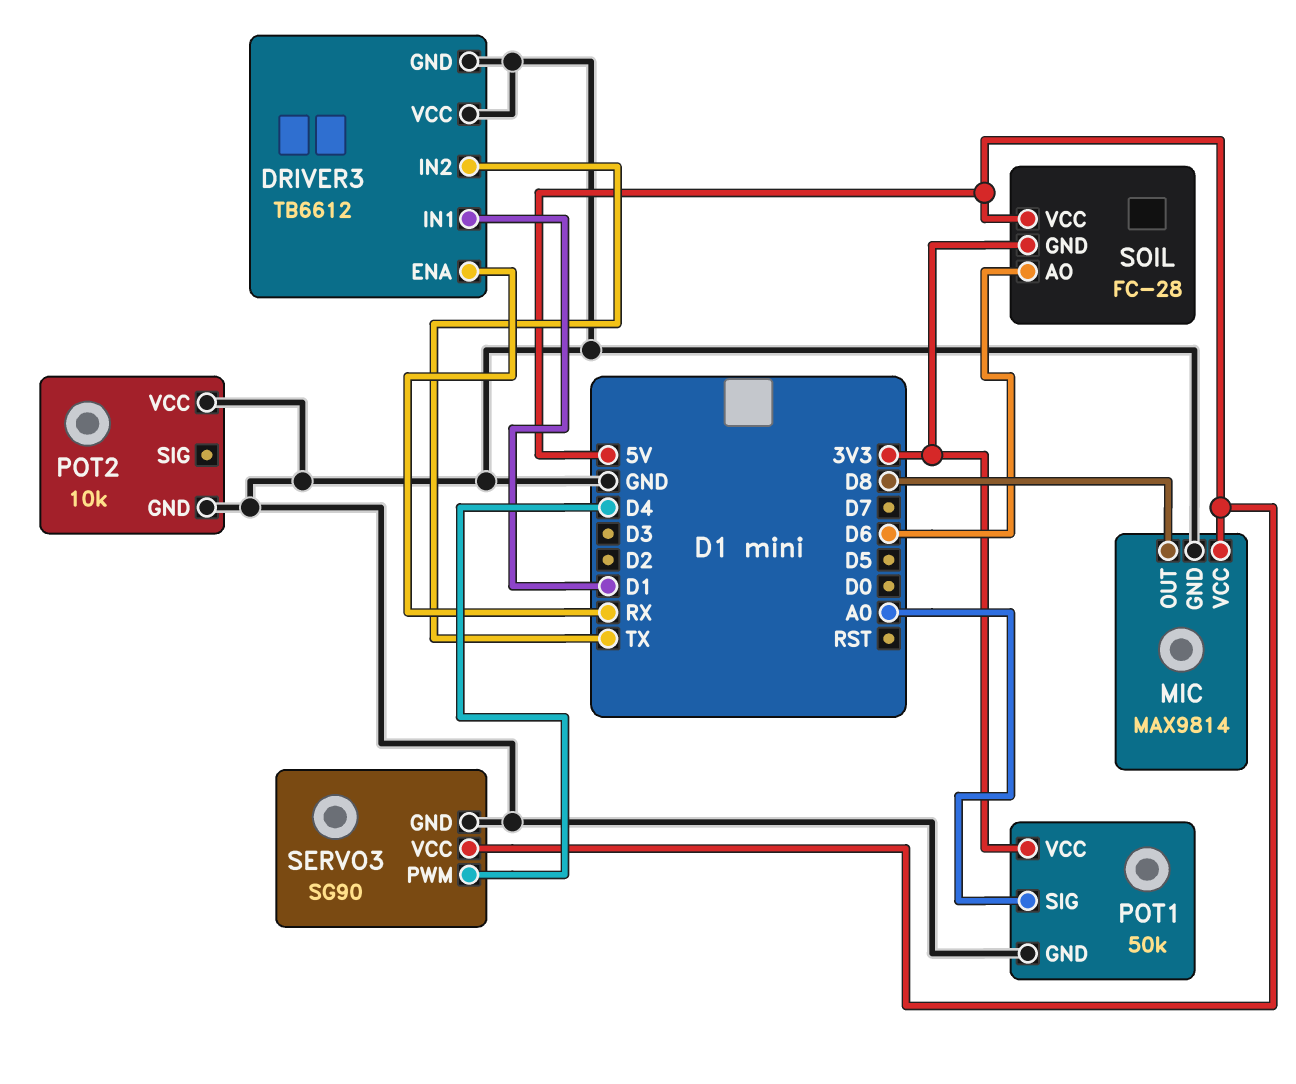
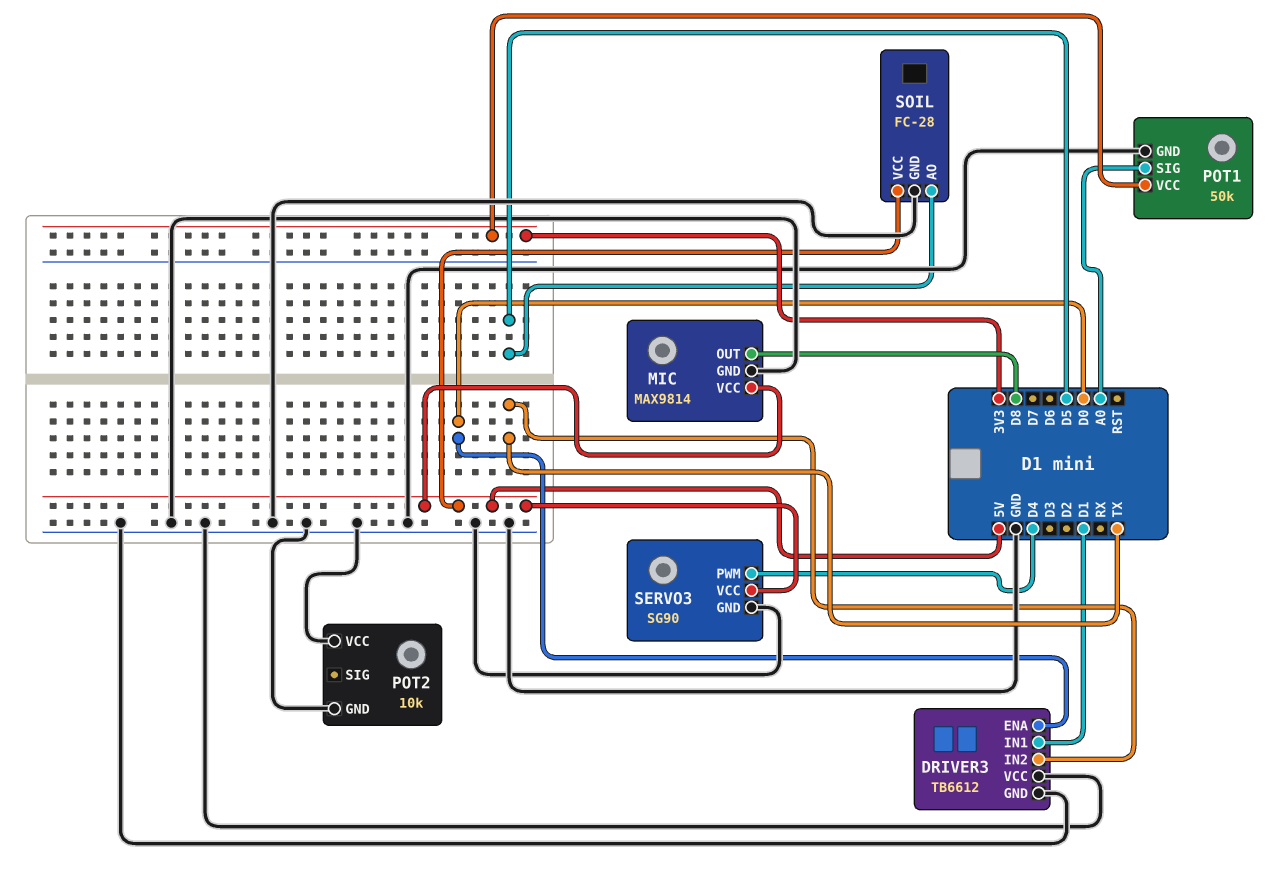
DRIVER3 pin ENA: RX -> D0
SOIL pin AO: D6 -> D5
SOIL pin GND: 3V3 -> GND

